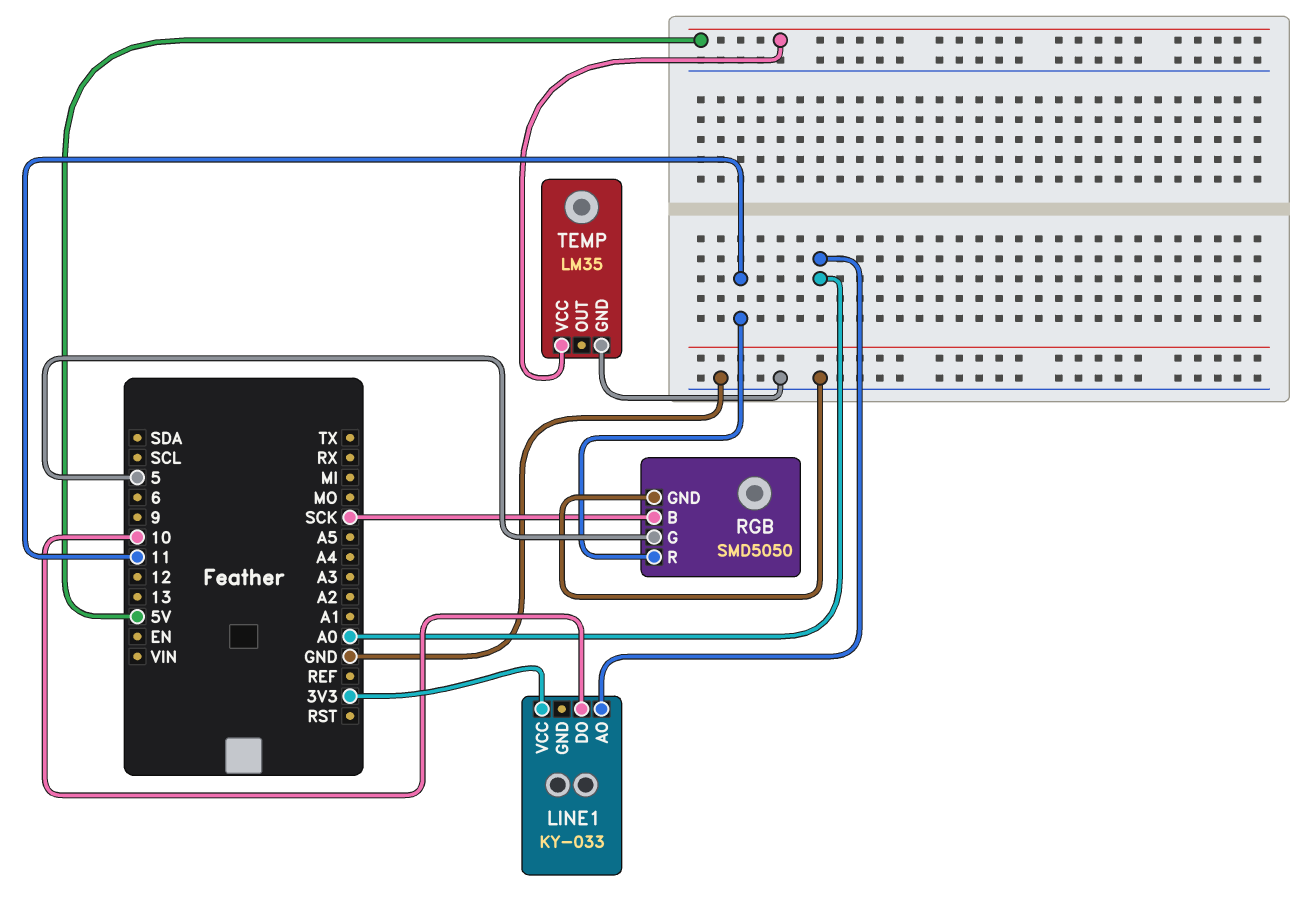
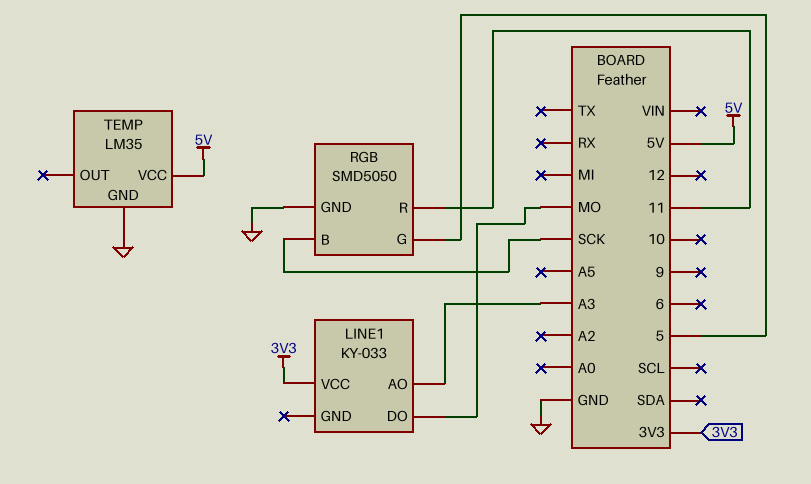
LINE1 pin AO: A0 -> A3
LINE1 pin DO: 10 -> MO

